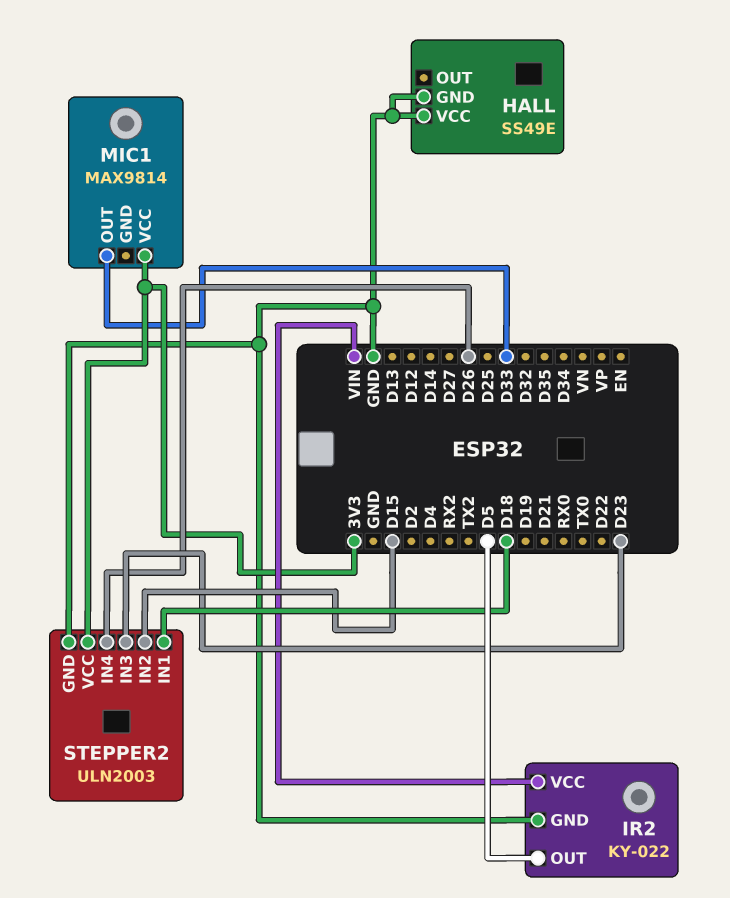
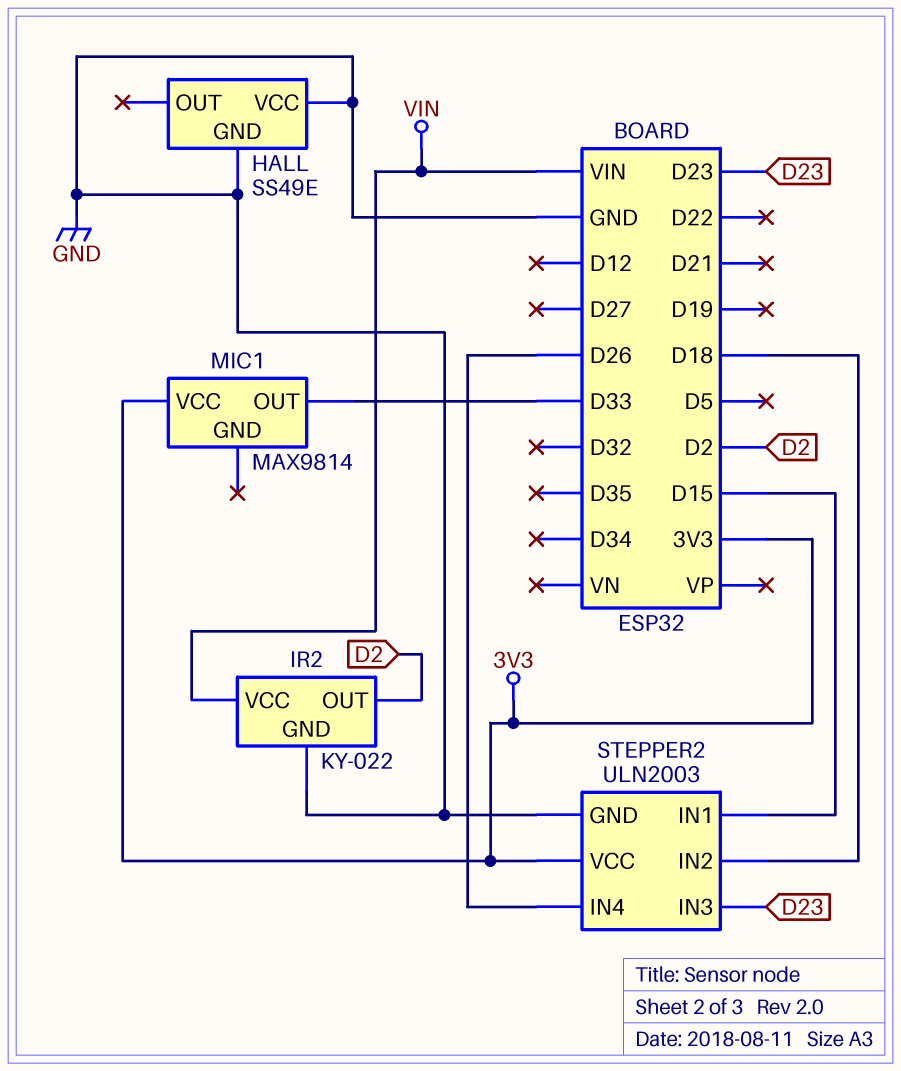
IR2 pin OUT: D5 -> D2
STEPPER2 pin IN1: D18 -> D15
STEPPER2 pin IN2: D15 -> D18

